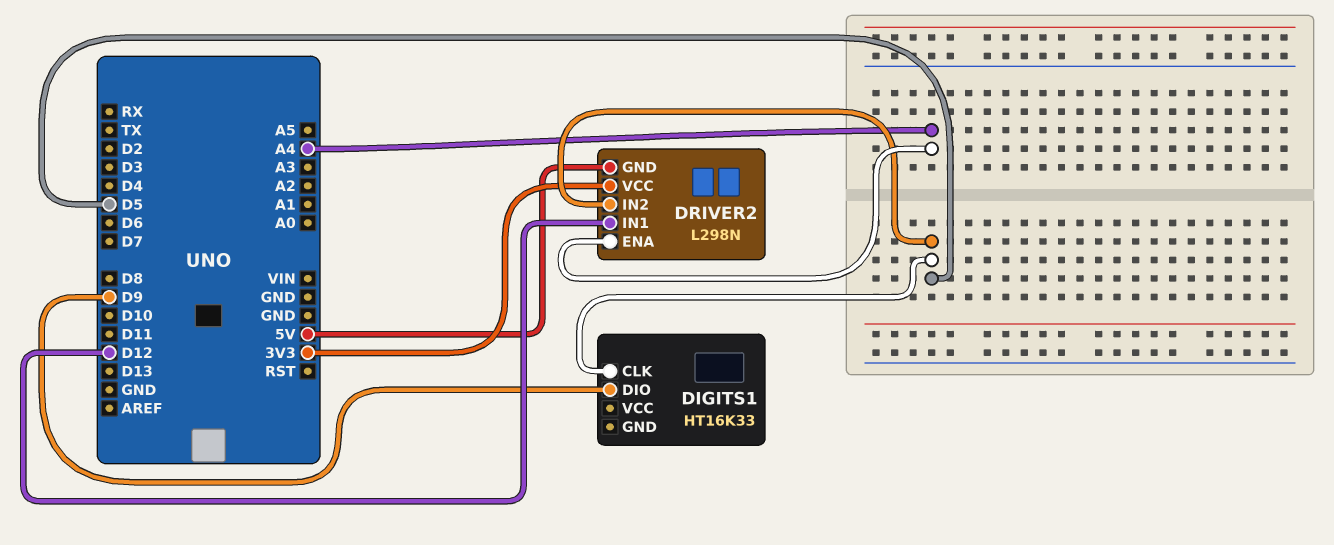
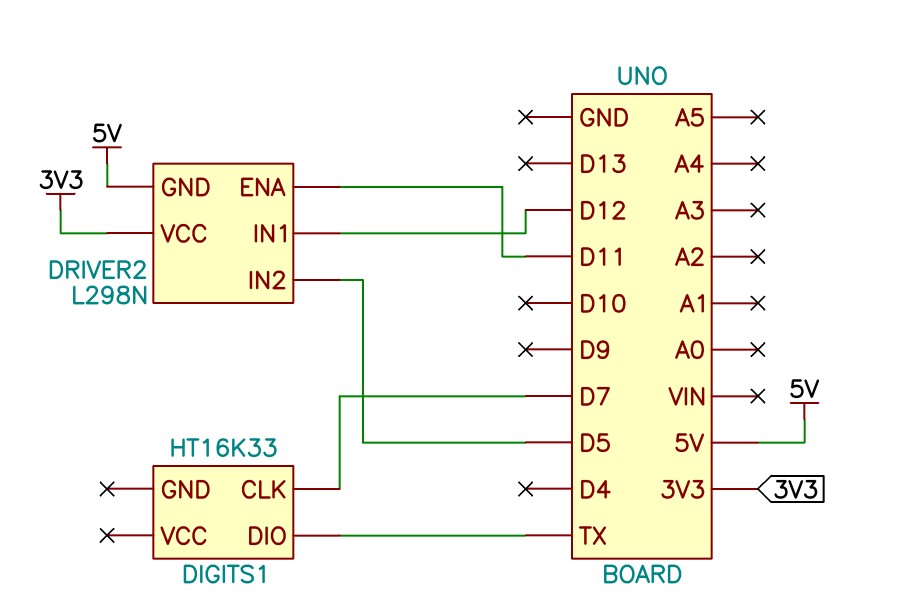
DIGITS1 pin CLK: D5 -> D7
DIGITS1 pin DIO: D9 -> TX
DRIVER2 pin ENA: A4 -> D11

